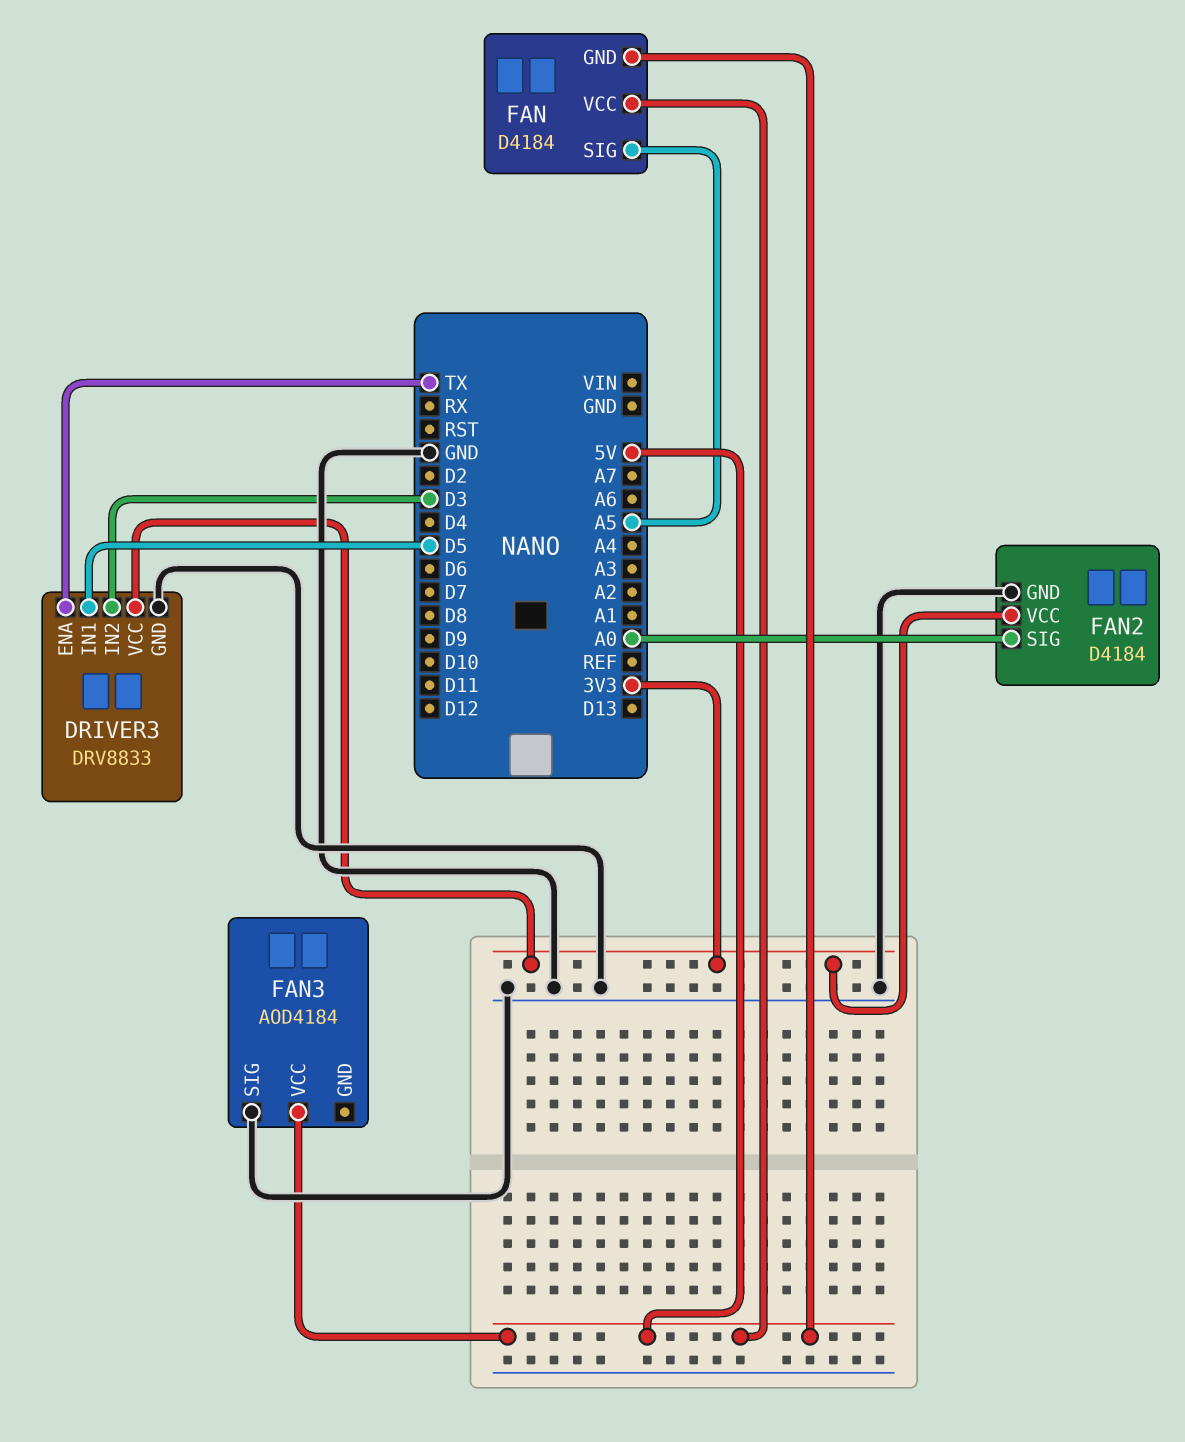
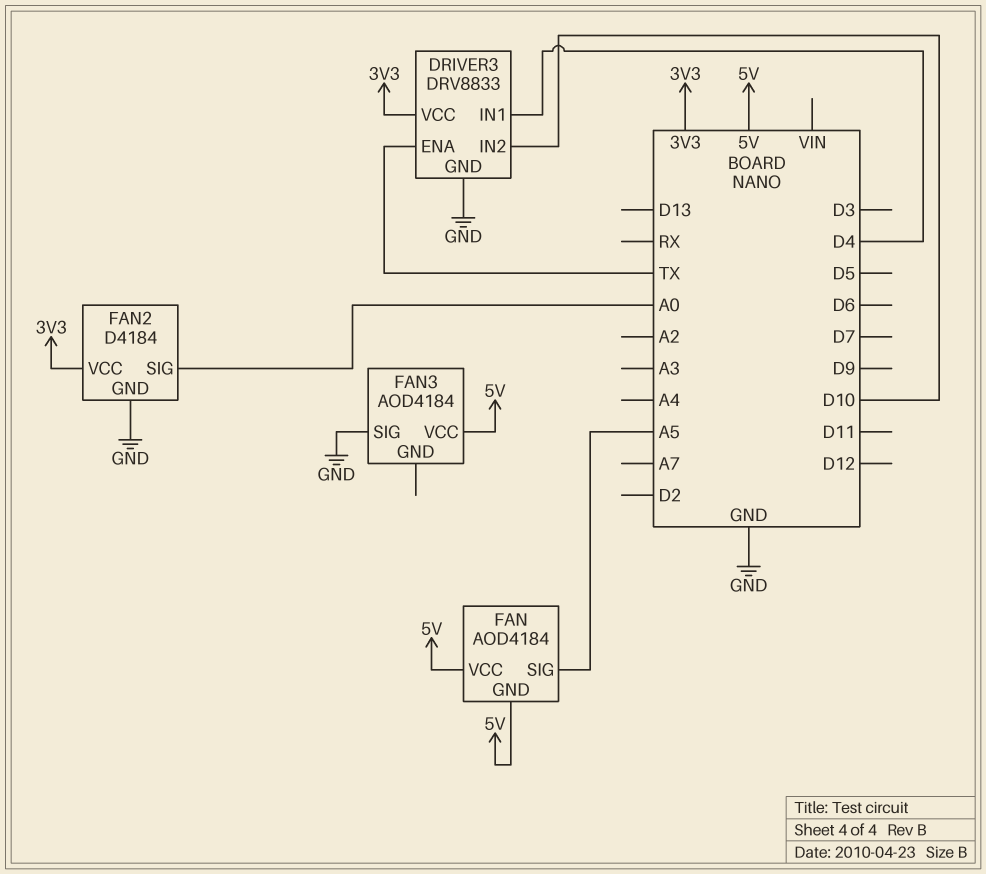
DRIVER3 pin IN1: D5 -> D4
DRIVER3 pin IN2: D3 -> D10
FAN: D4184 -> AOD4184

